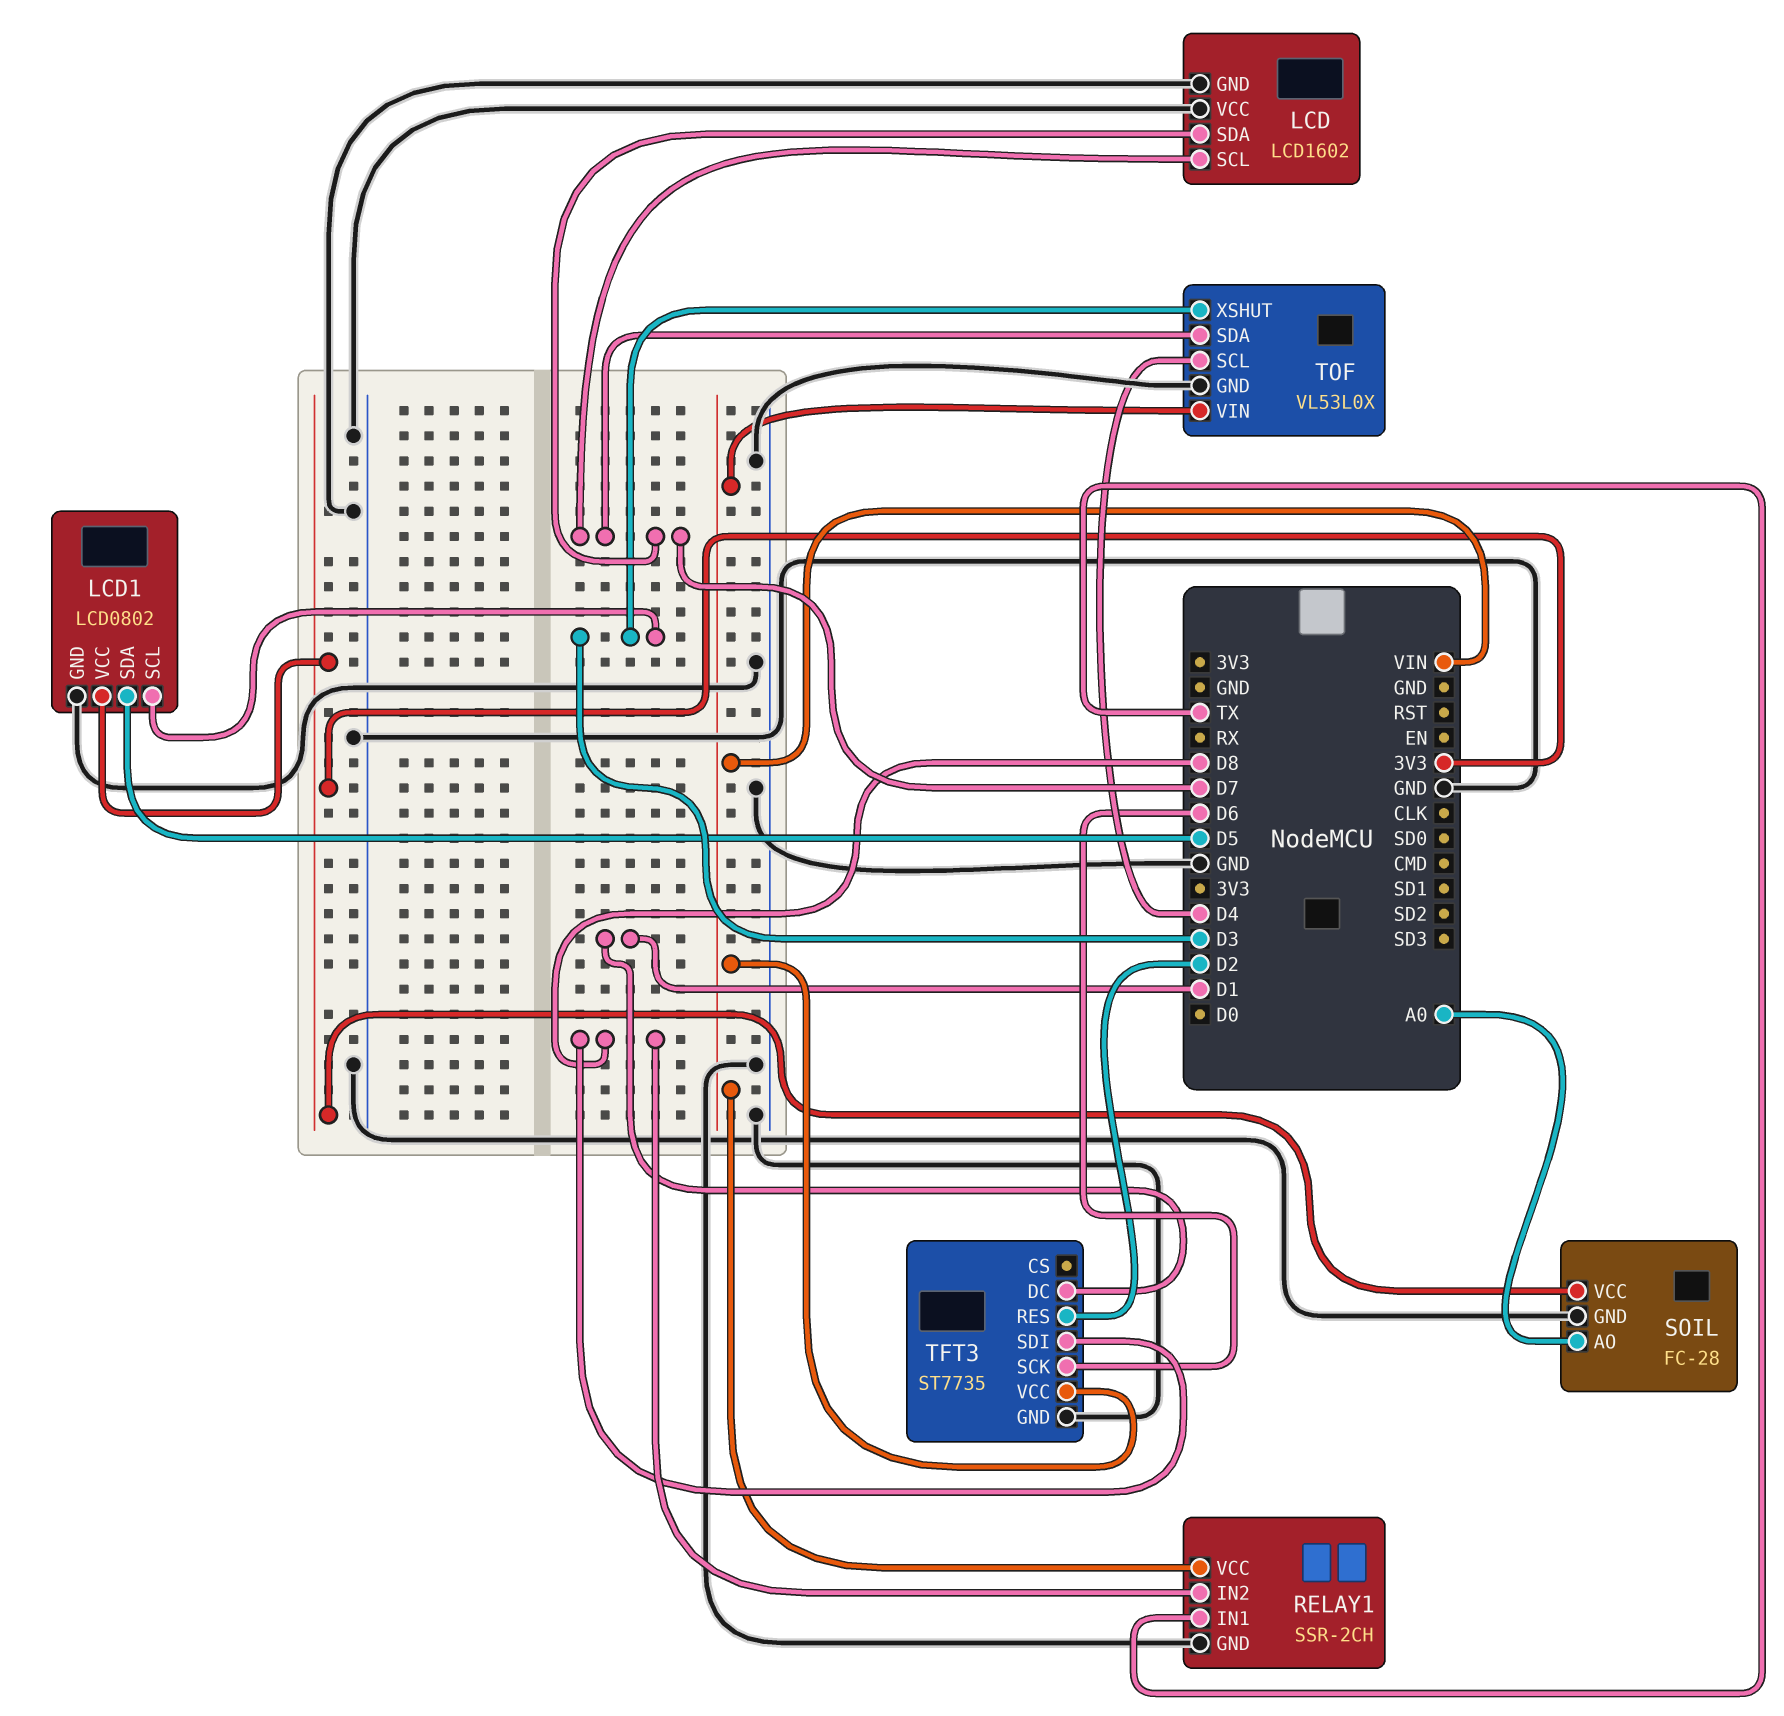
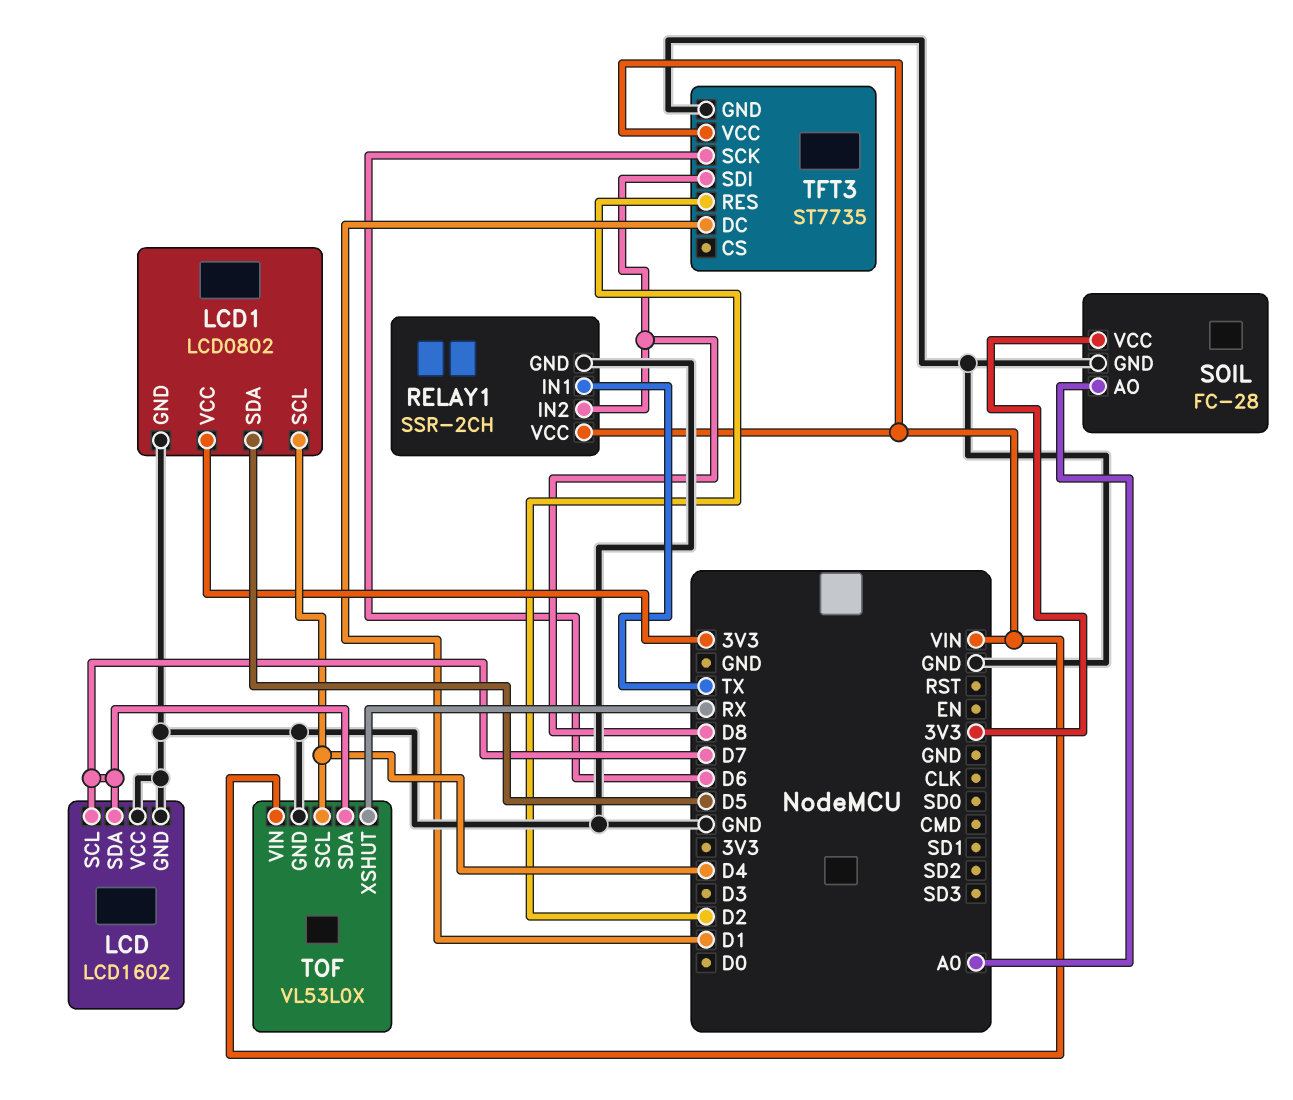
LCD1 pin SCL: D3 -> D4
TOF pin XSHUT: D3 -> RX

